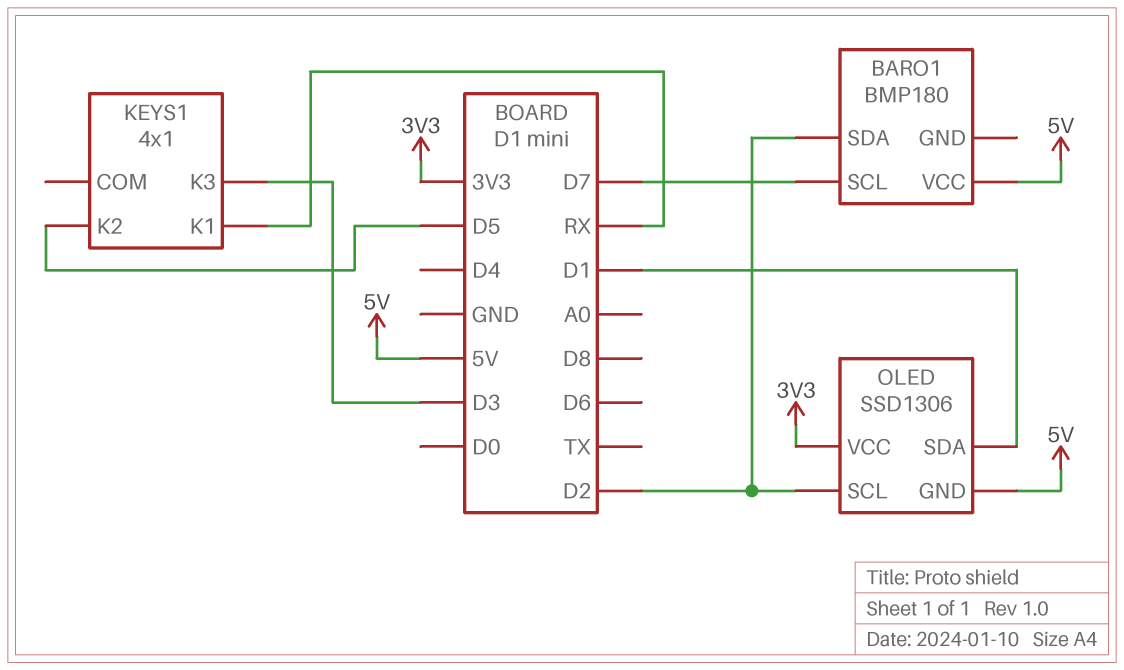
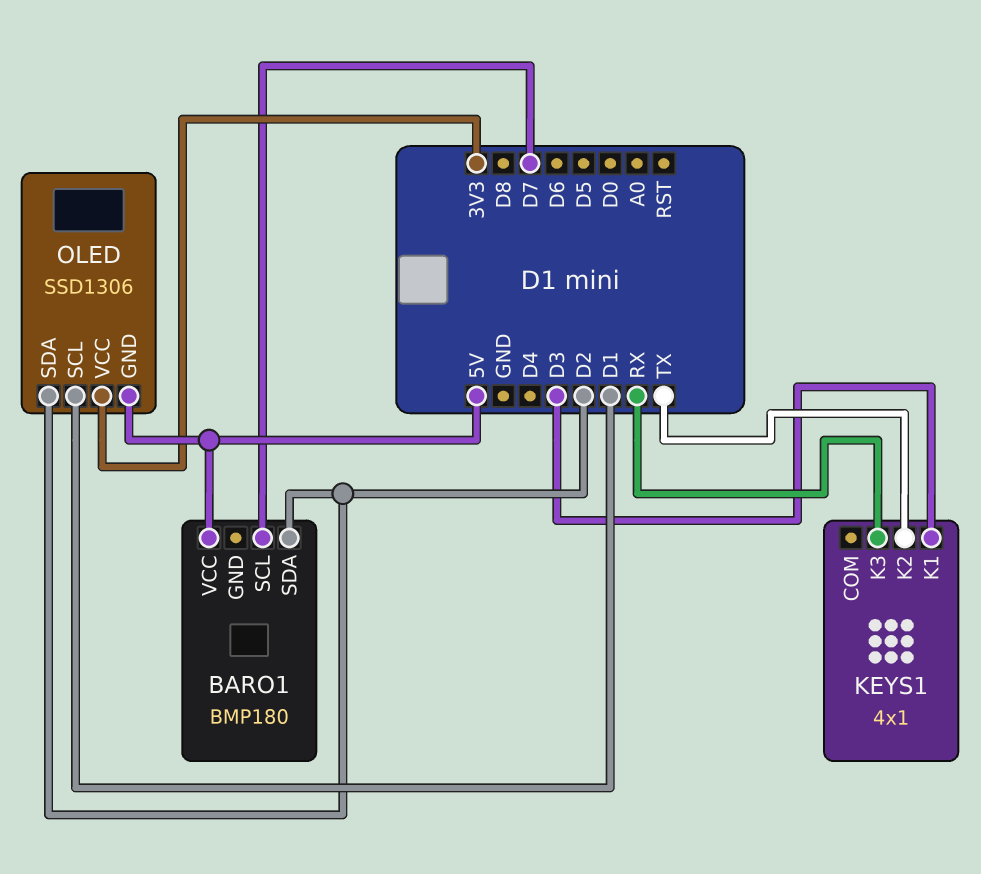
KEYS1 pin K1: RX -> D3
KEYS1 pin K2: D5 -> TX
KEYS1 pin K3: D3 -> RX
OLED pin SCL: D2 -> D1
OLED pin SDA: D1 -> D2

